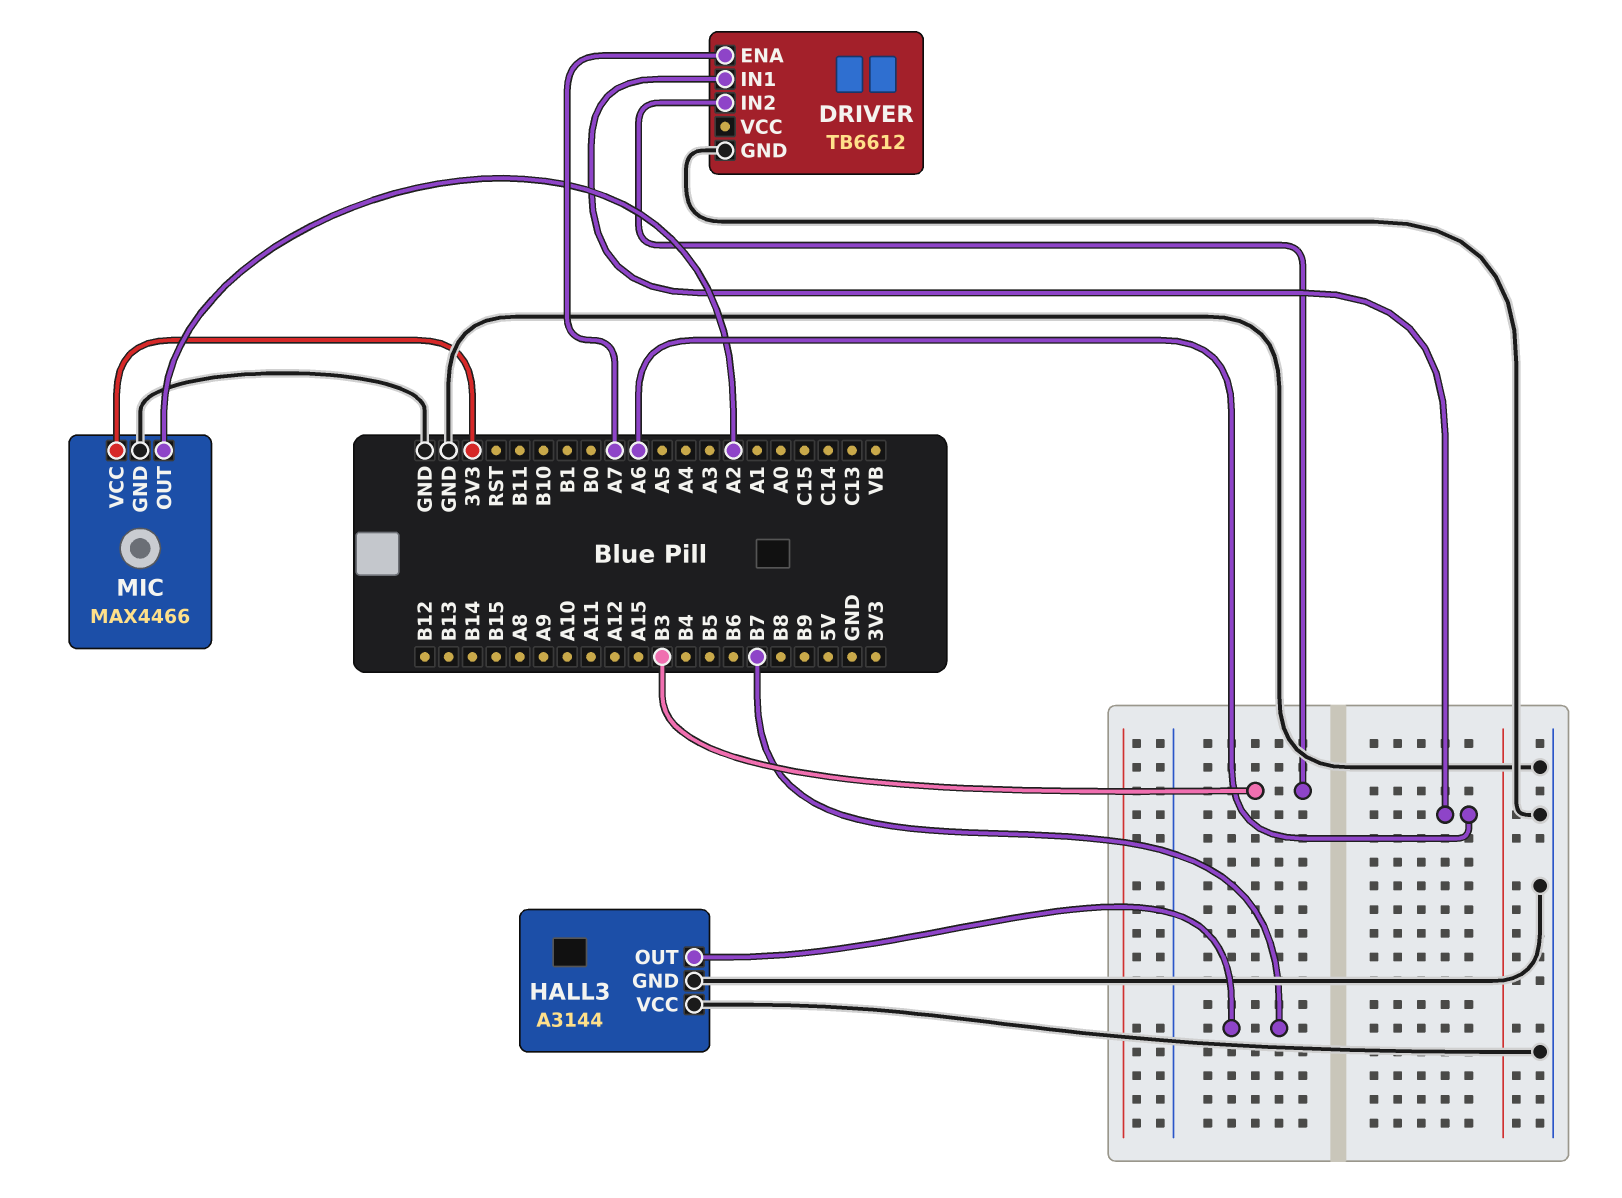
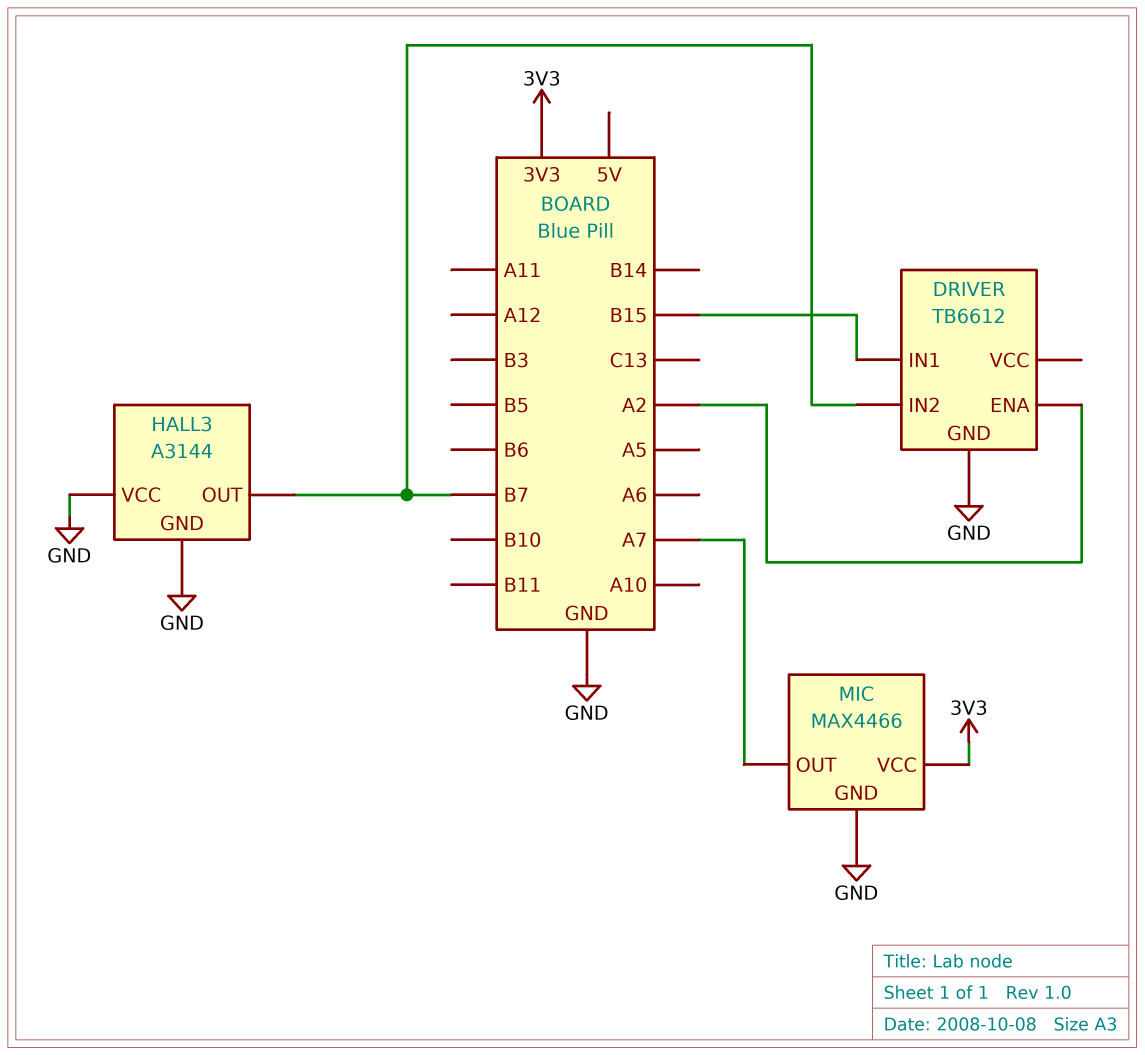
DRIVER pin ENA: A7 -> A2
DRIVER pin IN1: A6 -> B15
DRIVER pin IN2: B3 -> B7
MIC pin OUT: A2 -> A7

